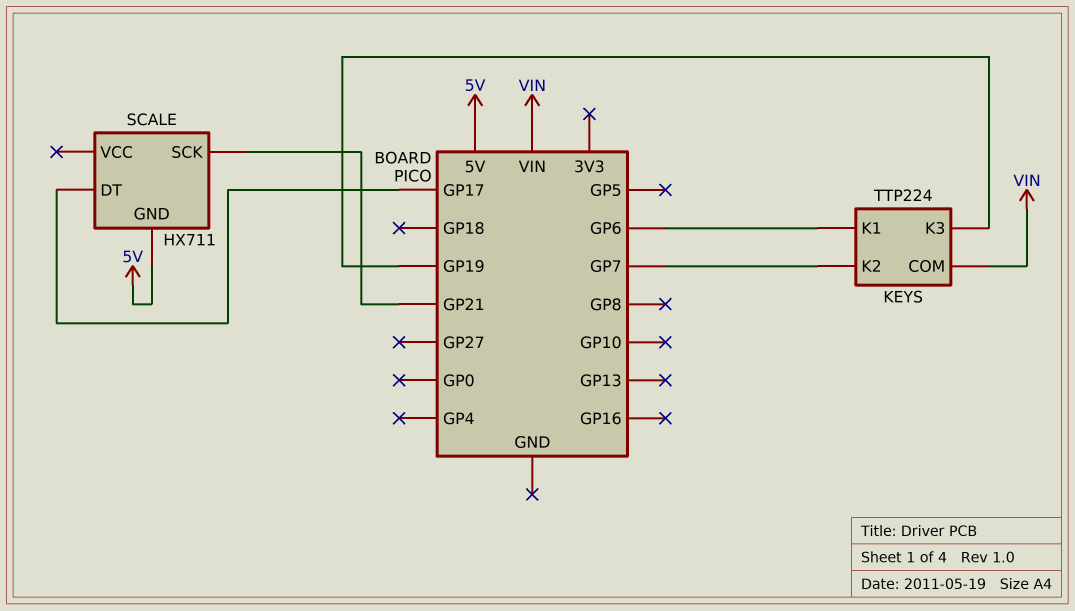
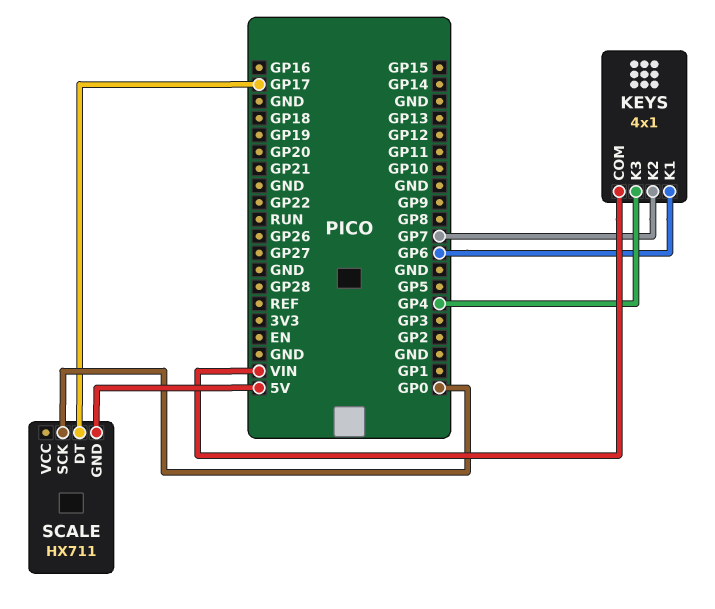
KEYS: TTP224 -> 4x1
KEYS pin K3: GP19 -> GP4
SCALE pin SCK: GP21 -> GP0

